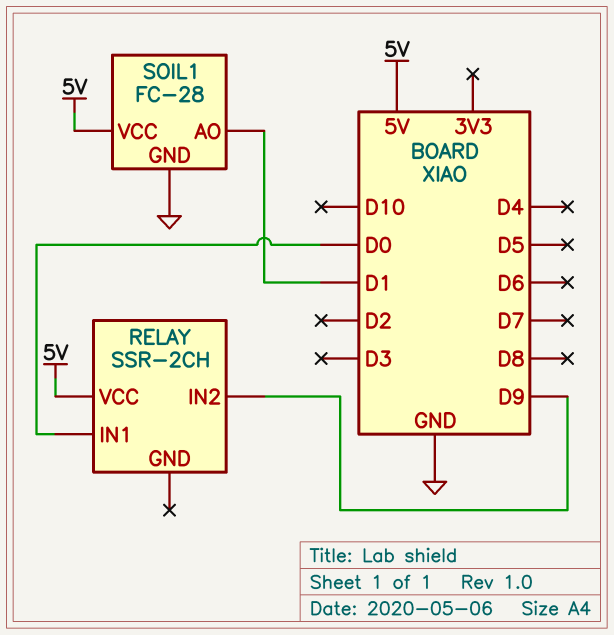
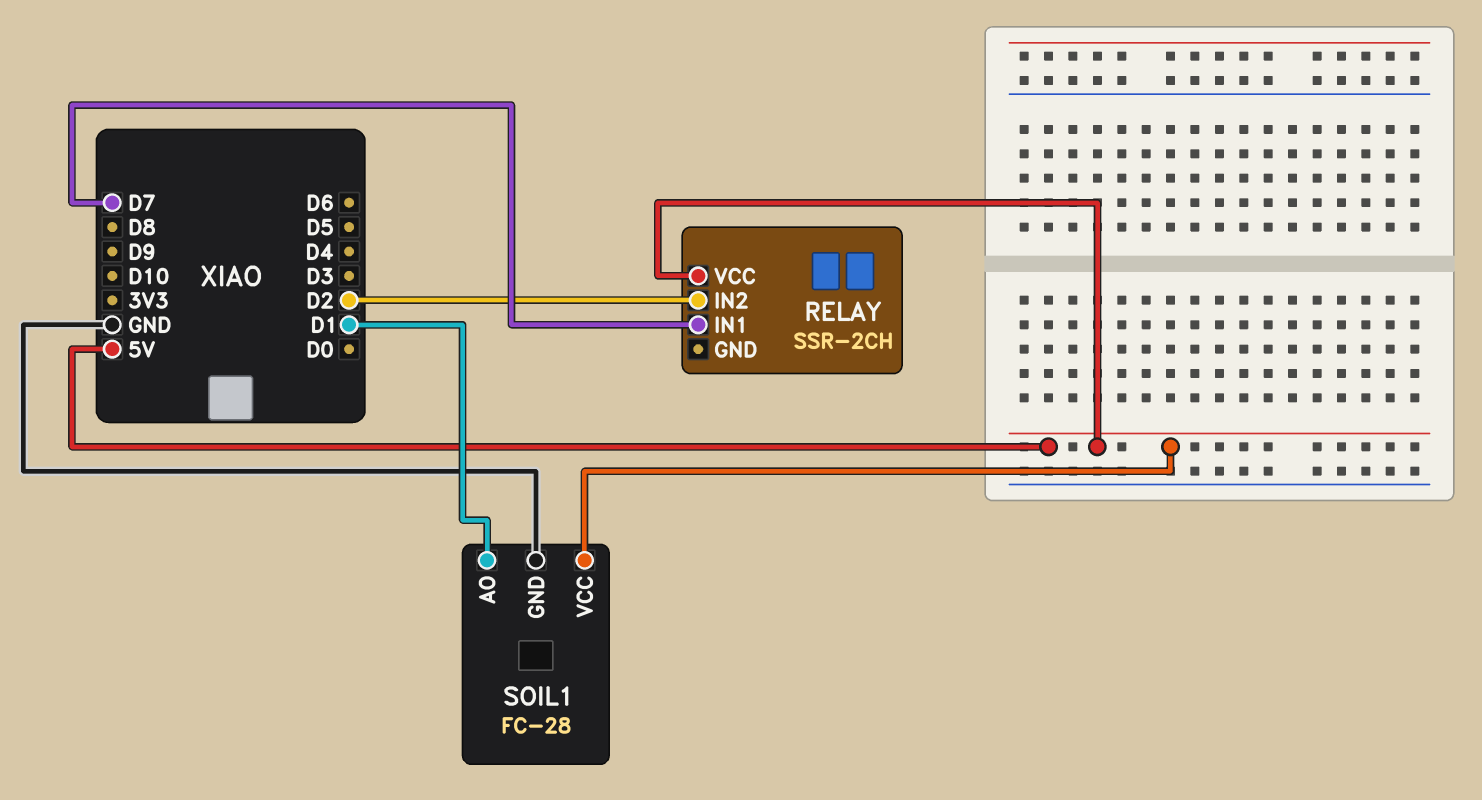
RELAY pin IN1: D0 -> D7
RELAY pin IN2: D9 -> D2

